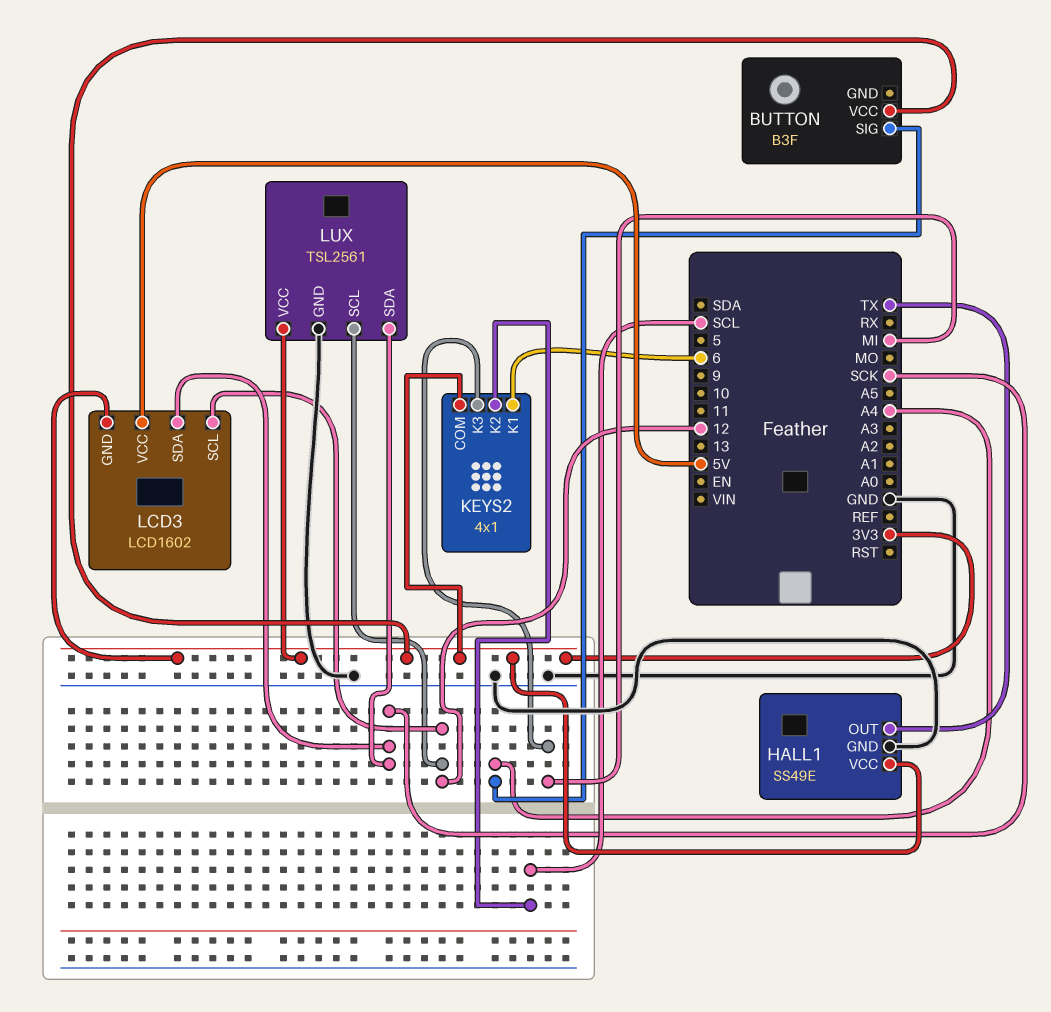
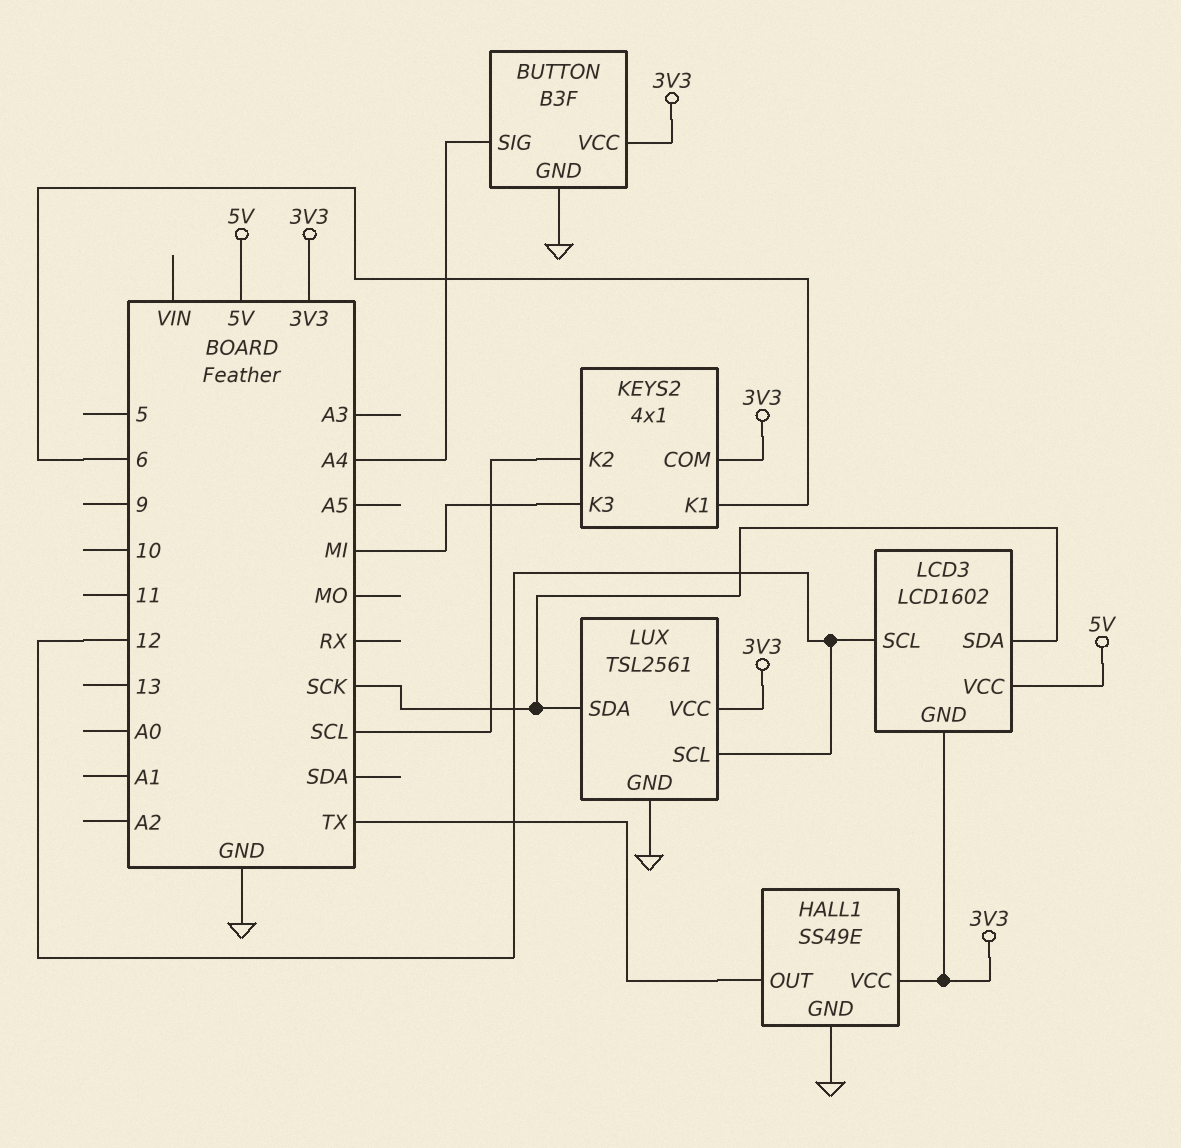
BUTTON pin GND: none -> GND

